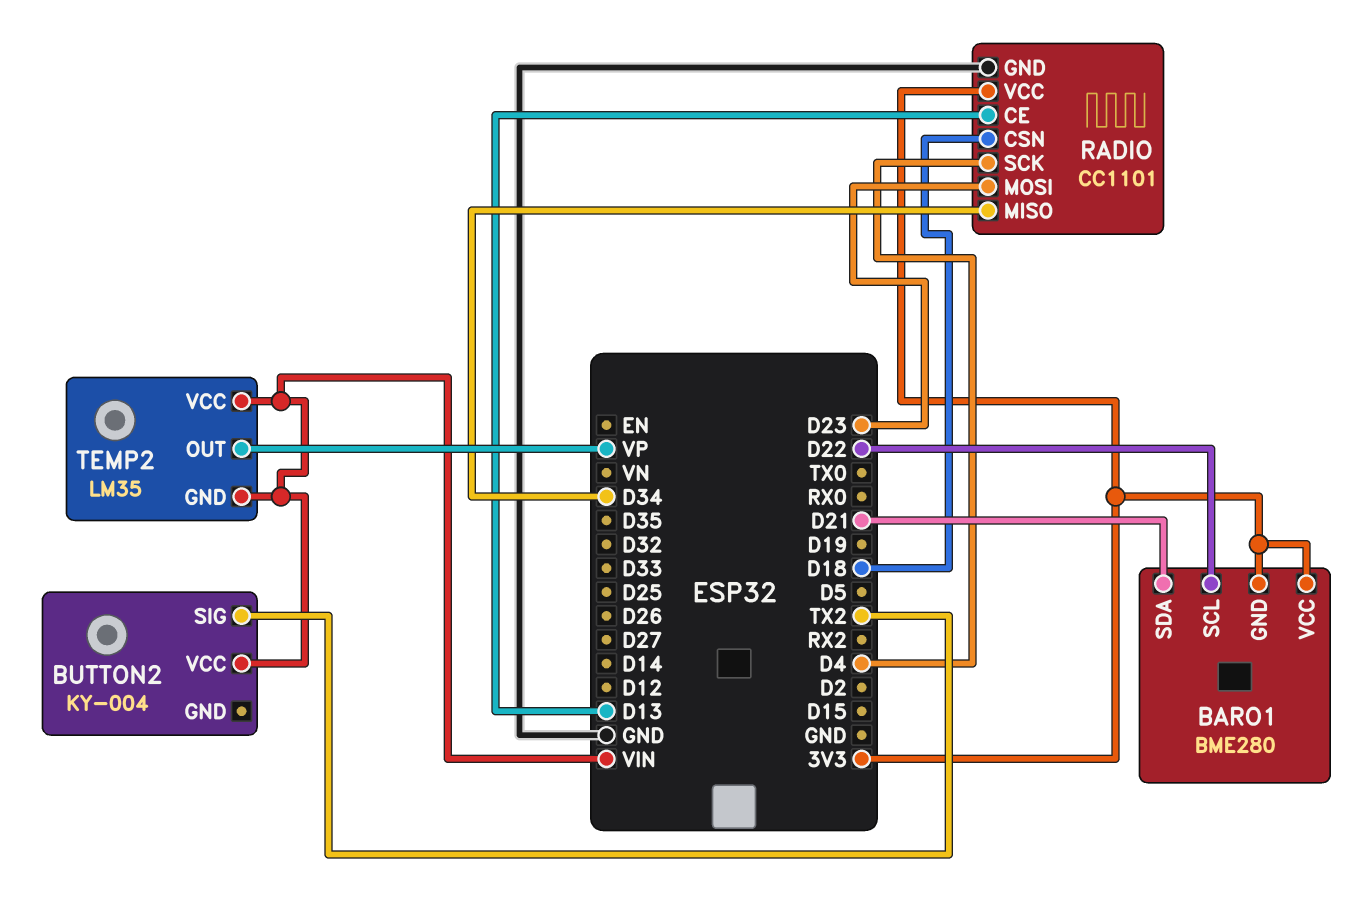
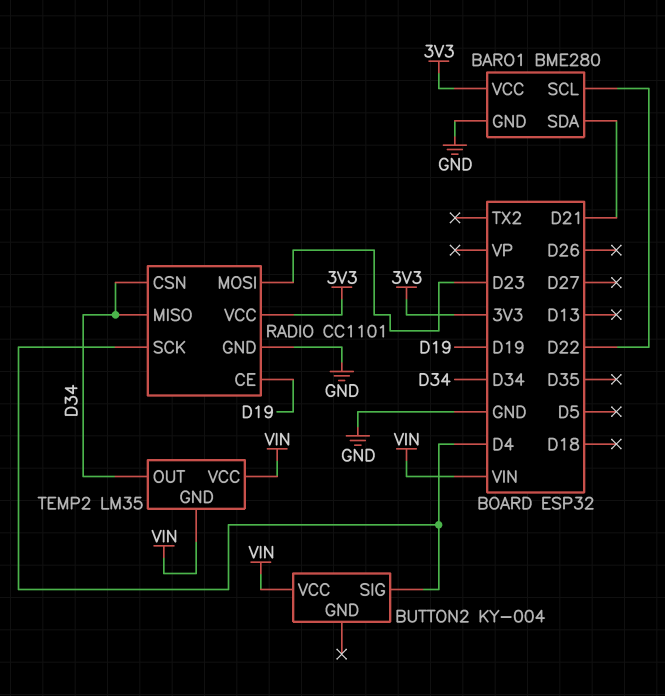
BARO1 pin GND: 3V3 -> GND
BUTTON2 pin SIG: TX2 -> D4
RADIO pin CE: D13 -> D19
RADIO pin CSN: D18 -> D34
TEMP2 pin OUT: VP -> D34

